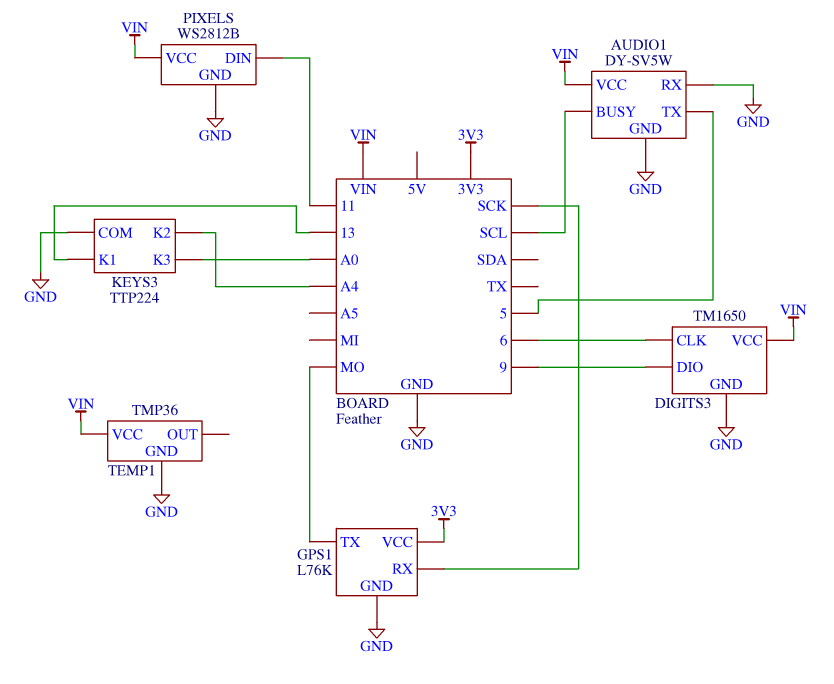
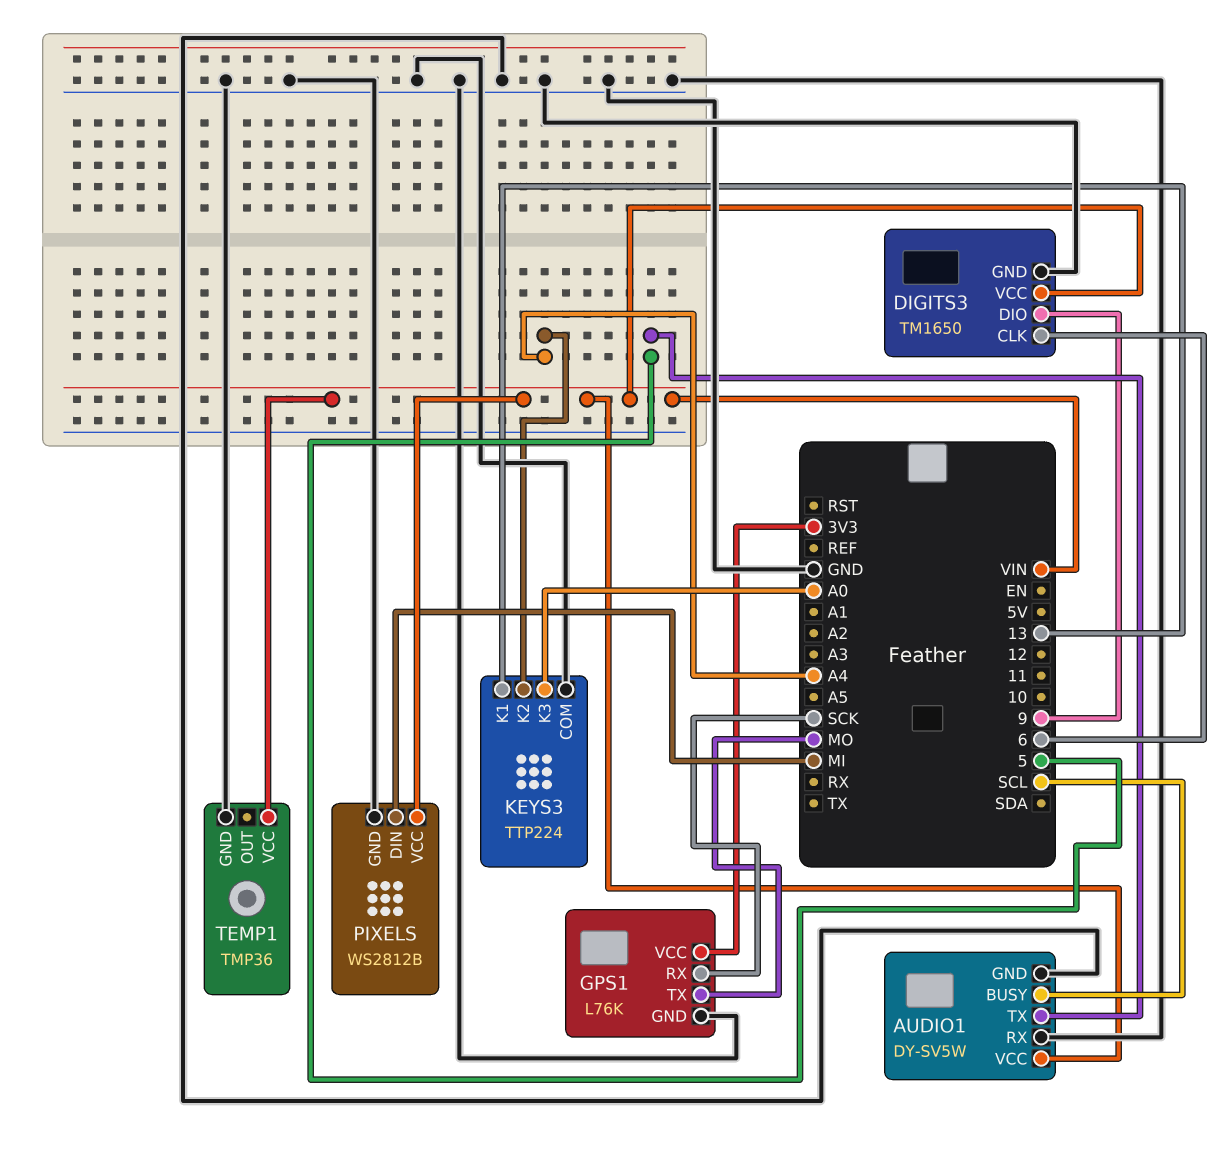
PIXELS pin DIN: 11 -> MI

